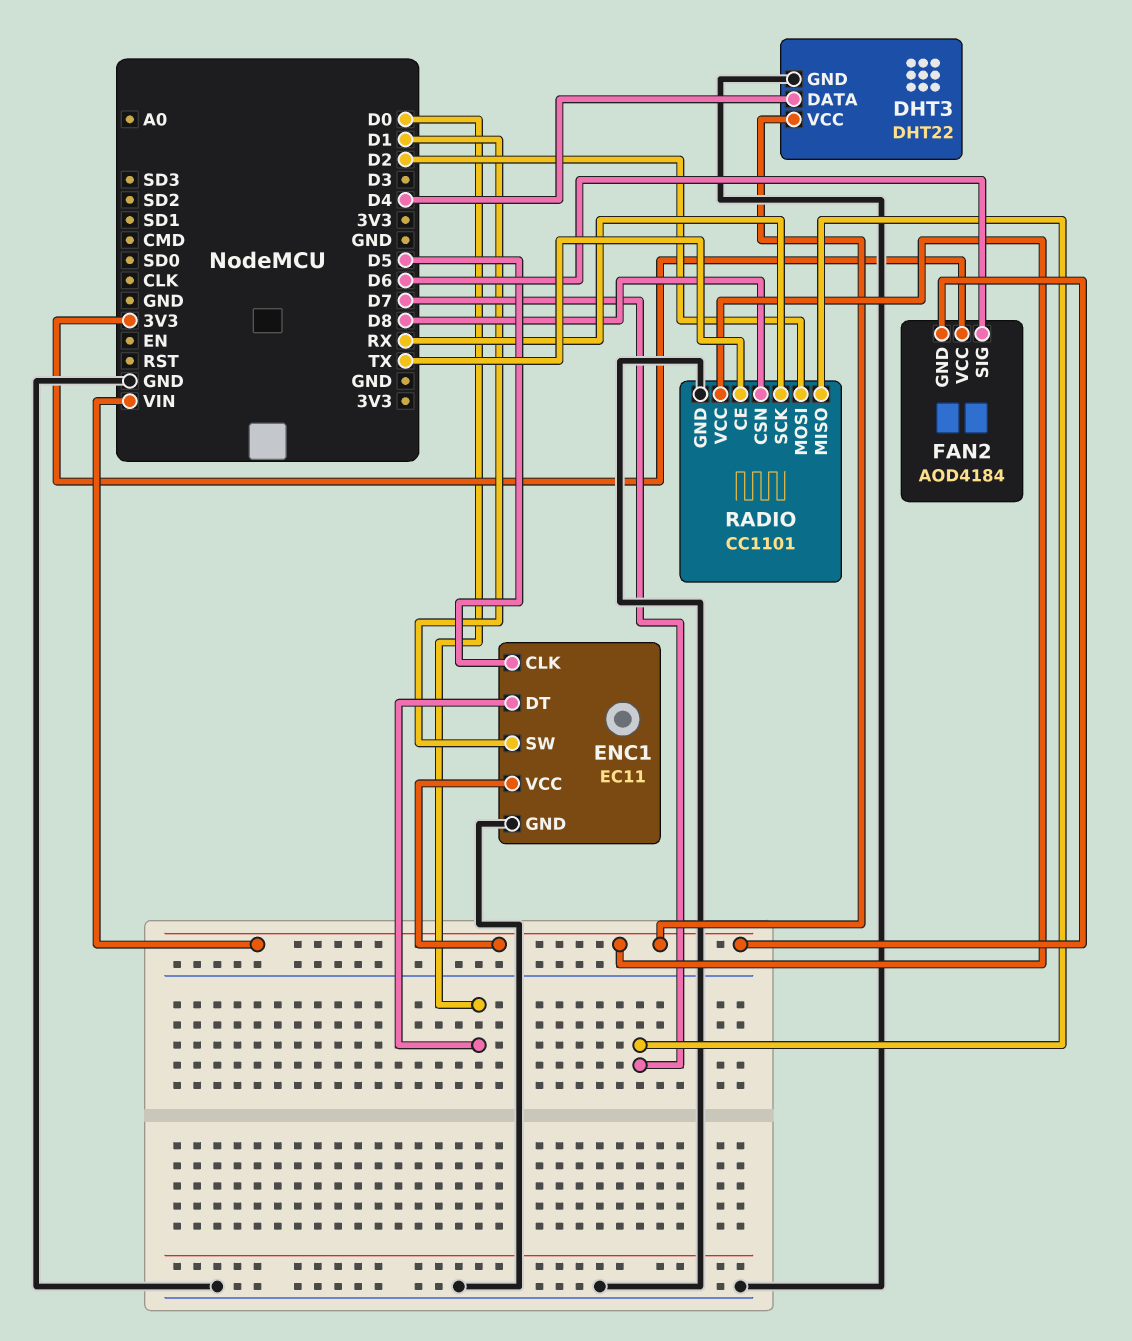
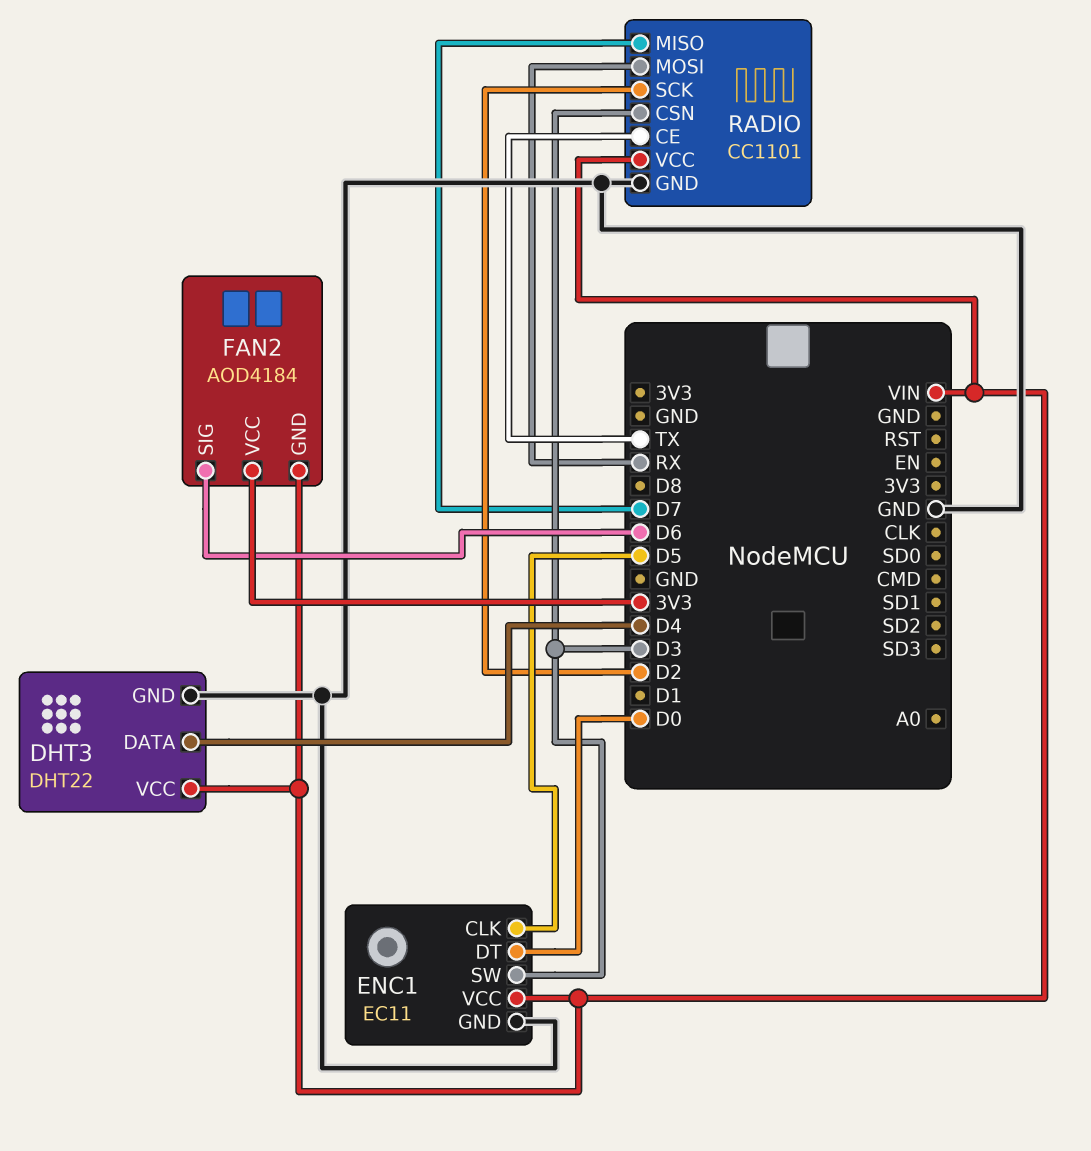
ENC1 pin SW: D1 -> D3
RADIO pin CSN: D8 -> D3
RADIO pin MOSI: D2 -> RX
RADIO pin SCK: RX -> D2

